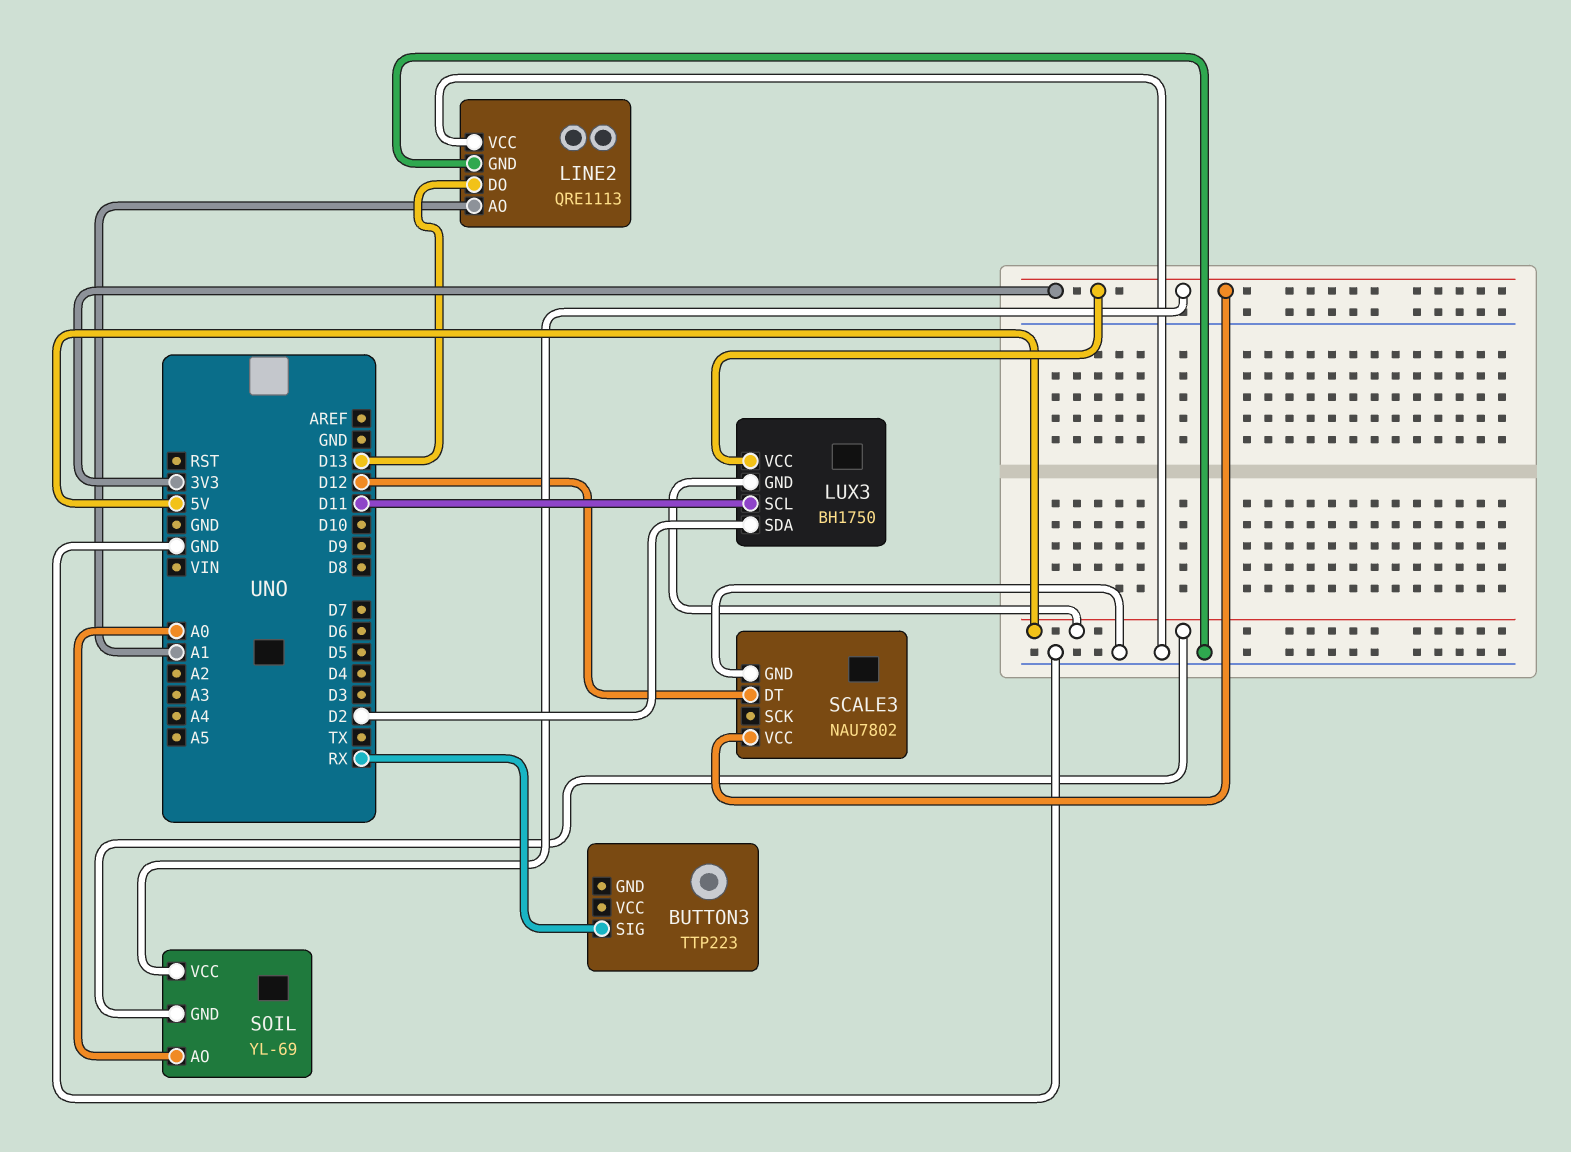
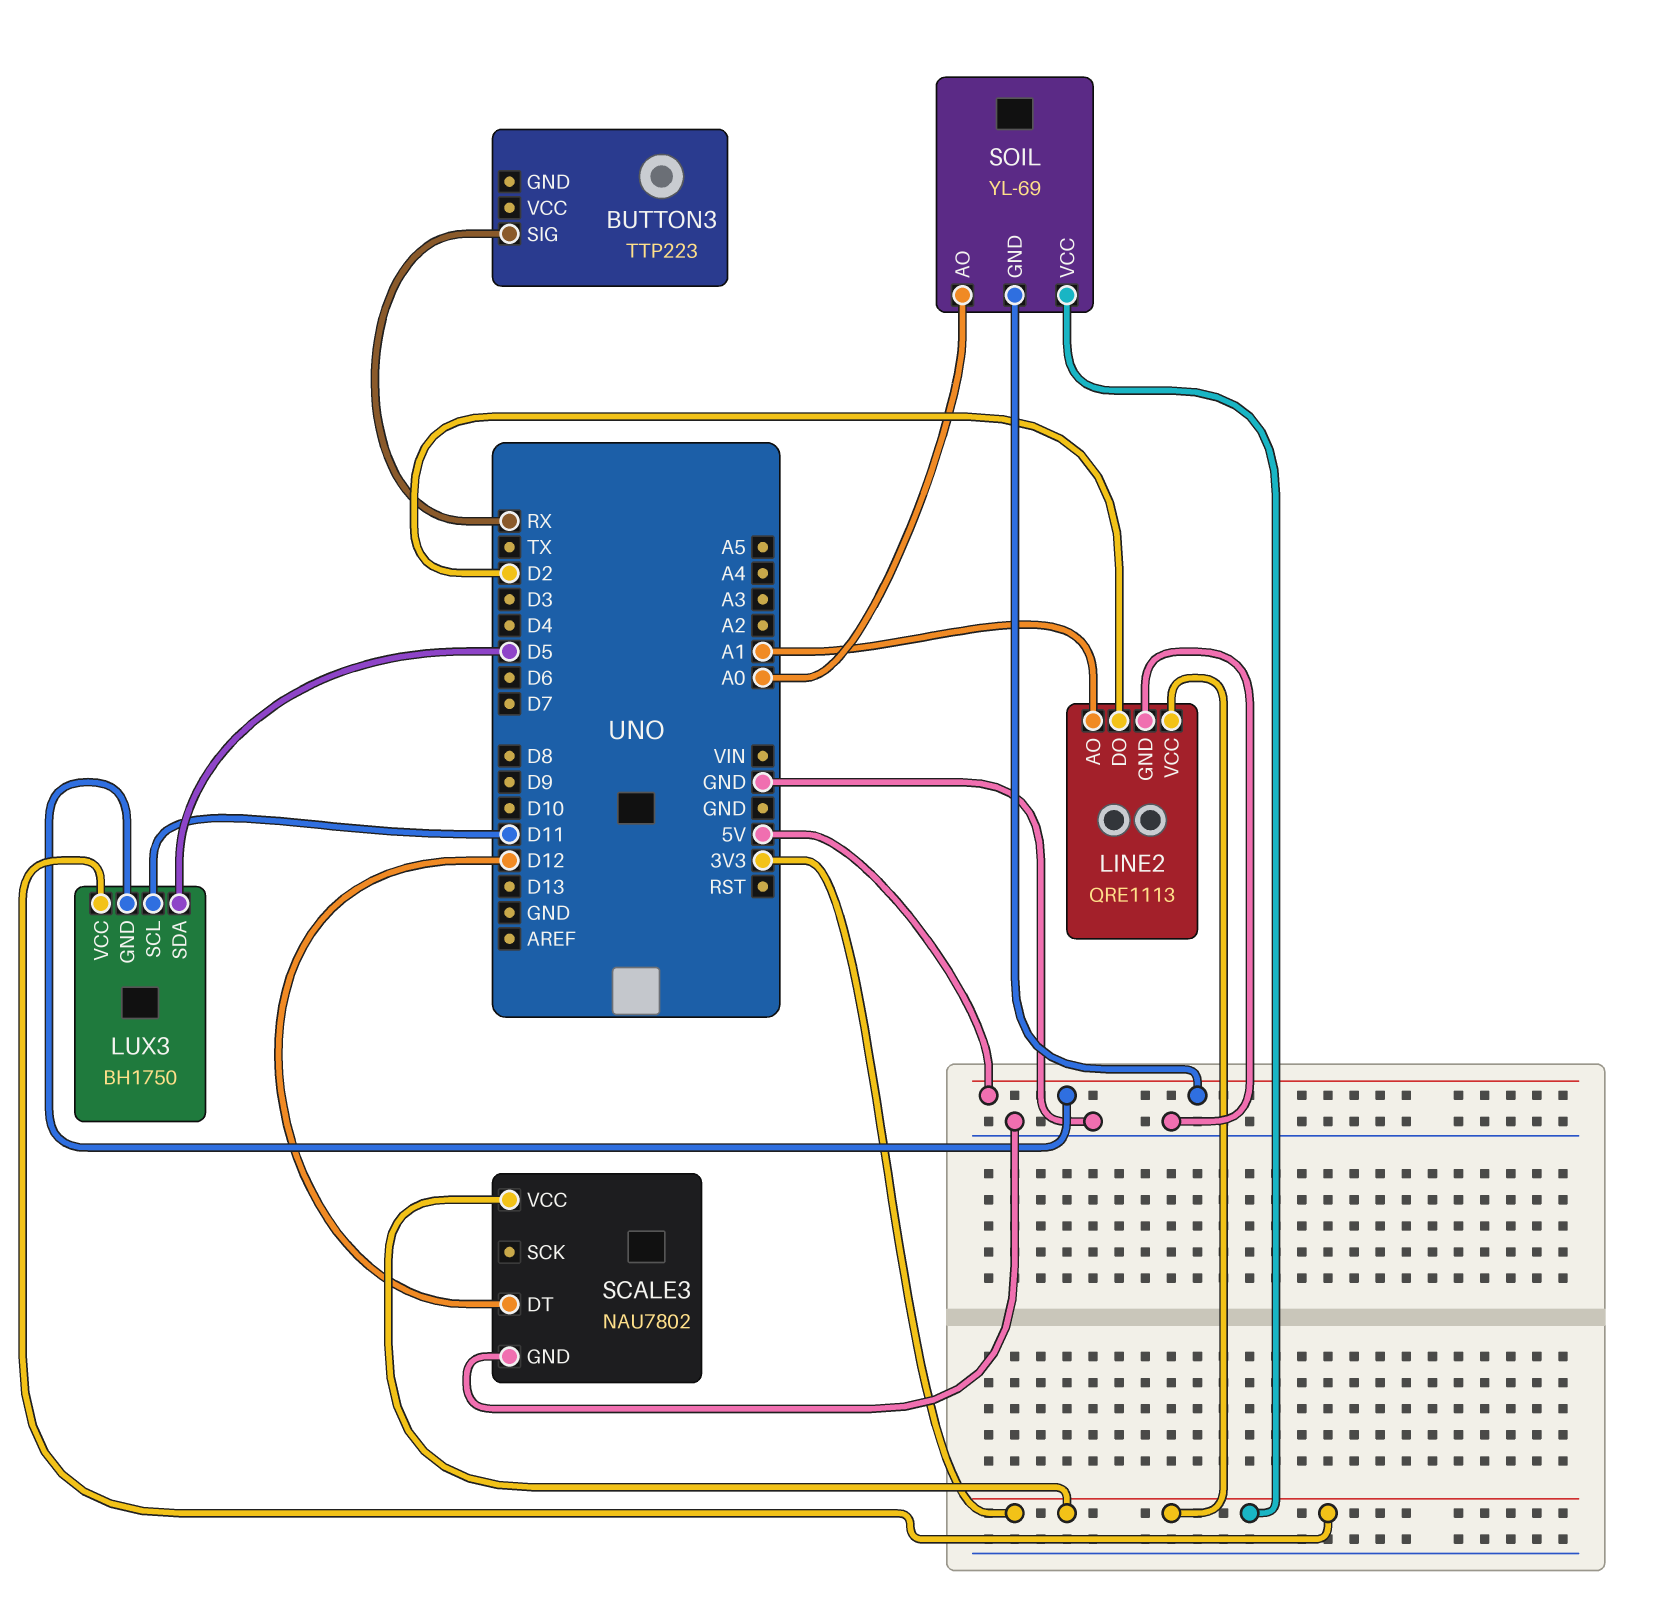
LINE2 pin DO: D13 -> D2
LINE2 pin VCC: GND -> 3V3
LUX3 pin SDA: D2 -> D5

